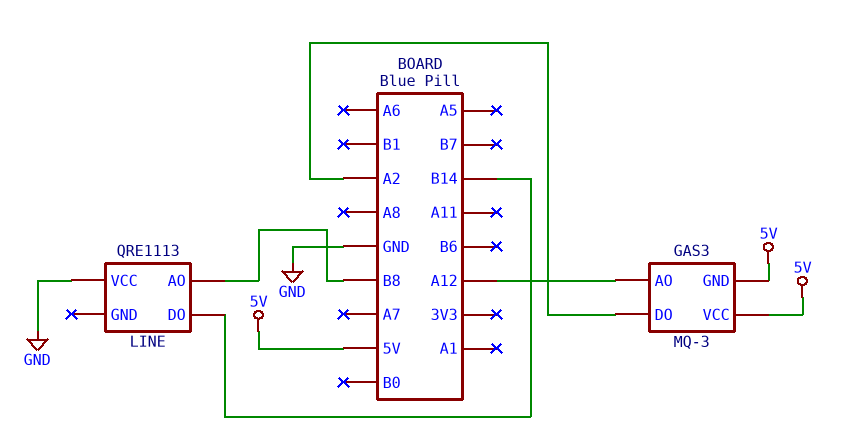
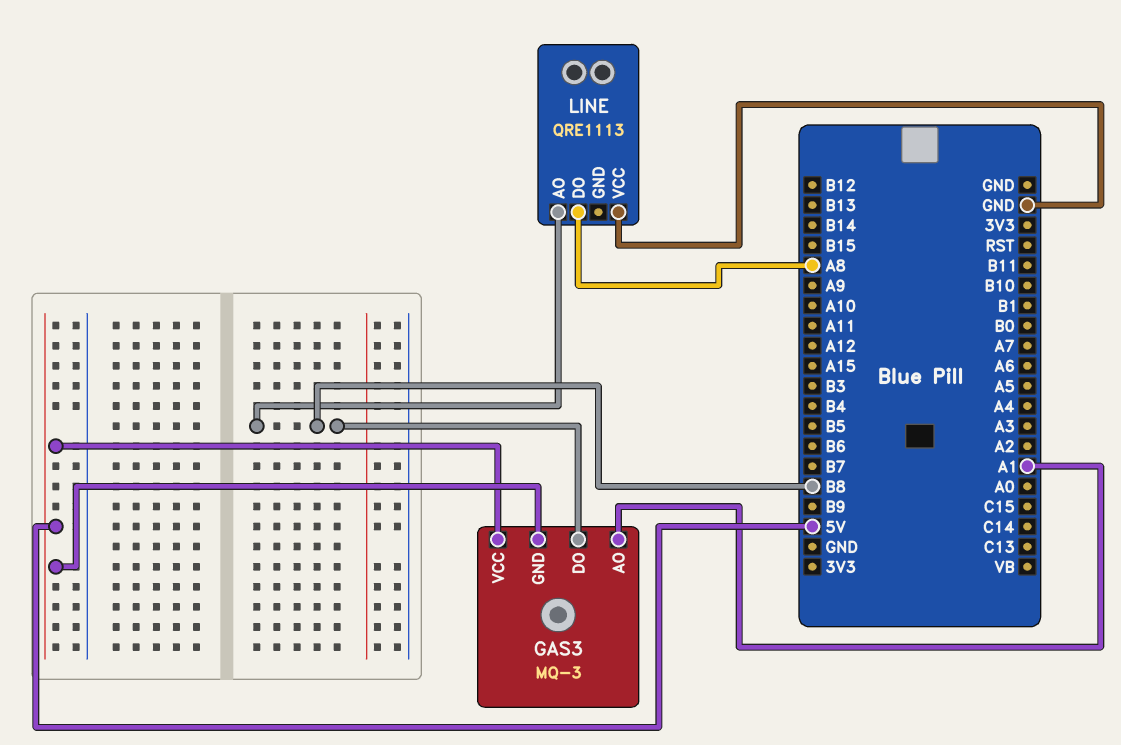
GAS3 pin AO: A12 -> A1
GAS3 pin DO: A2 -> B8
LINE pin DO: B14 -> A8

